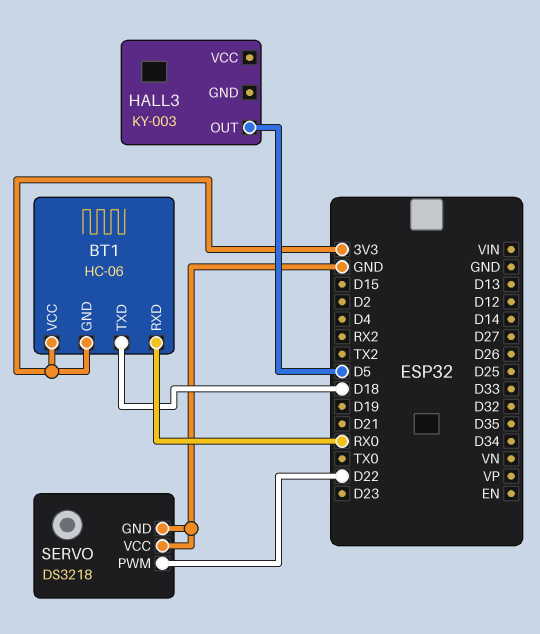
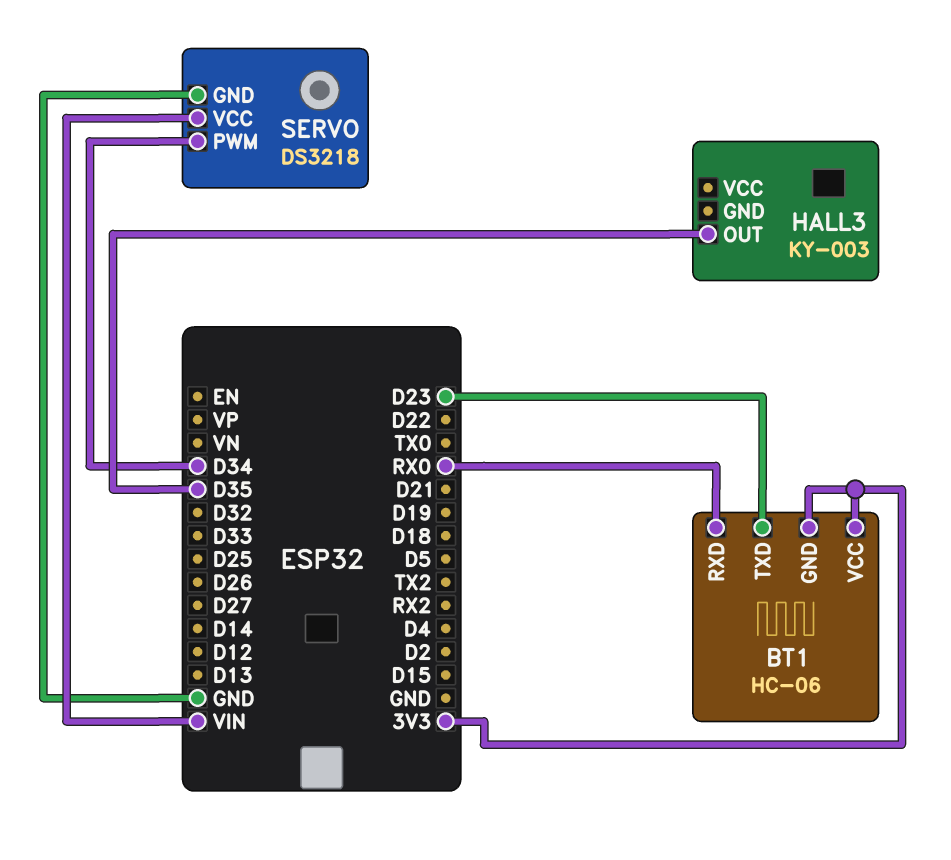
BT1 pin TXD: D18 -> D23
HALL3 pin OUT: D5 -> D35
SERVO pin PWM: D22 -> D34
SERVO pin VCC: GND -> VIN

